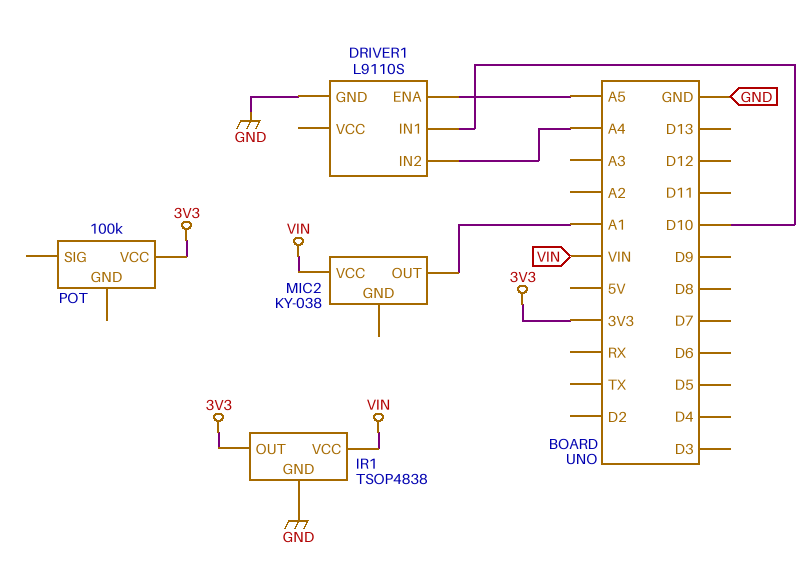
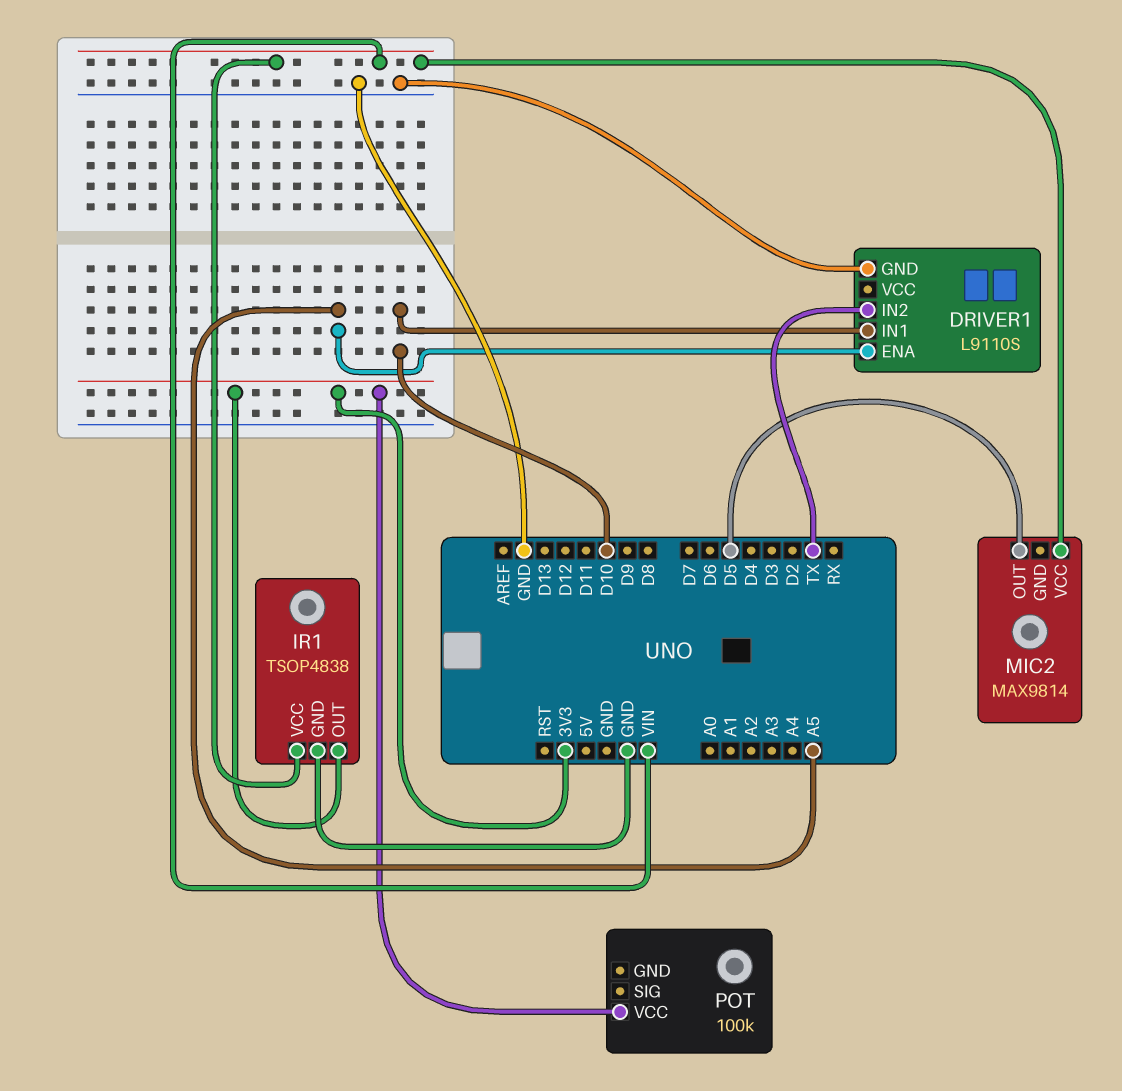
DRIVER1 pin IN2: A4 -> TX
MIC2: KY-038 -> MAX9814
MIC2 pin OUT: A1 -> D5

